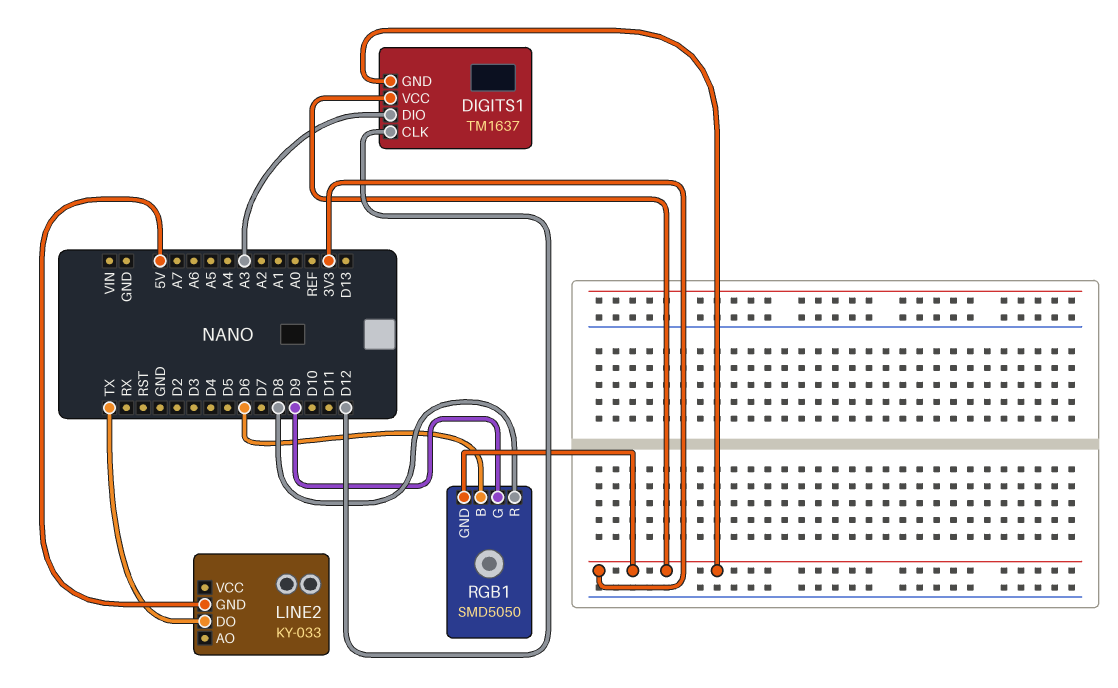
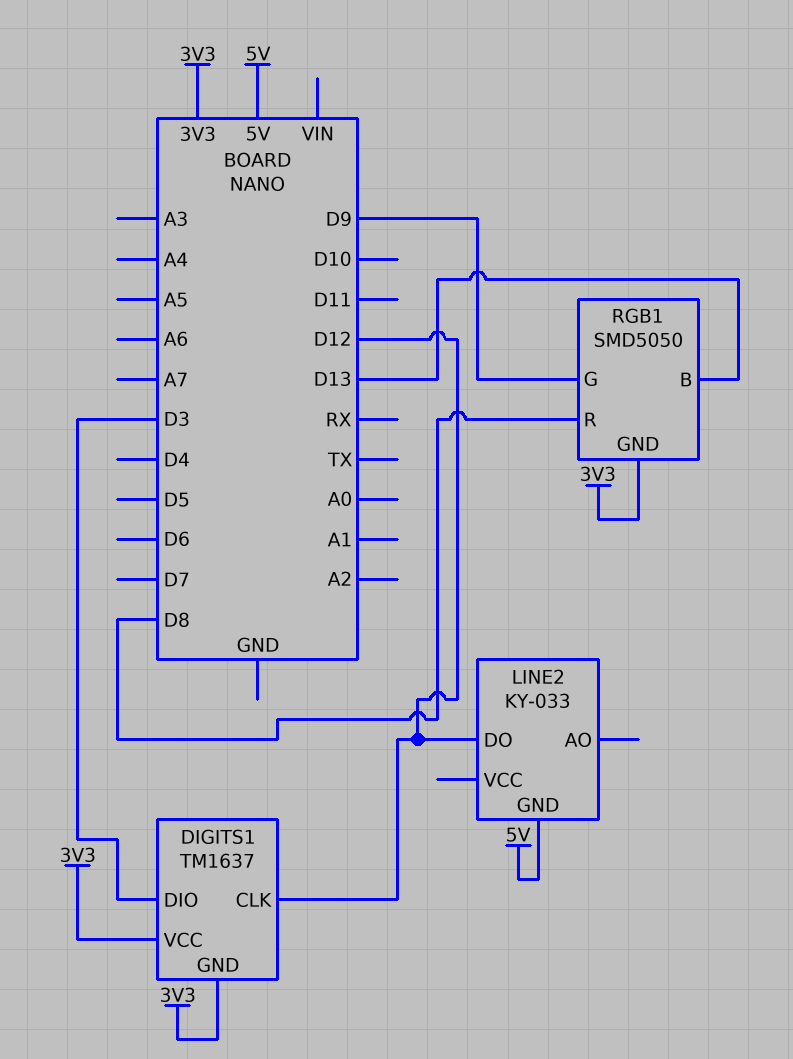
DIGITS1 pin DIO: A3 -> D3
LINE2 pin DO: TX -> D12
RGB1 pin B: D6 -> D13

